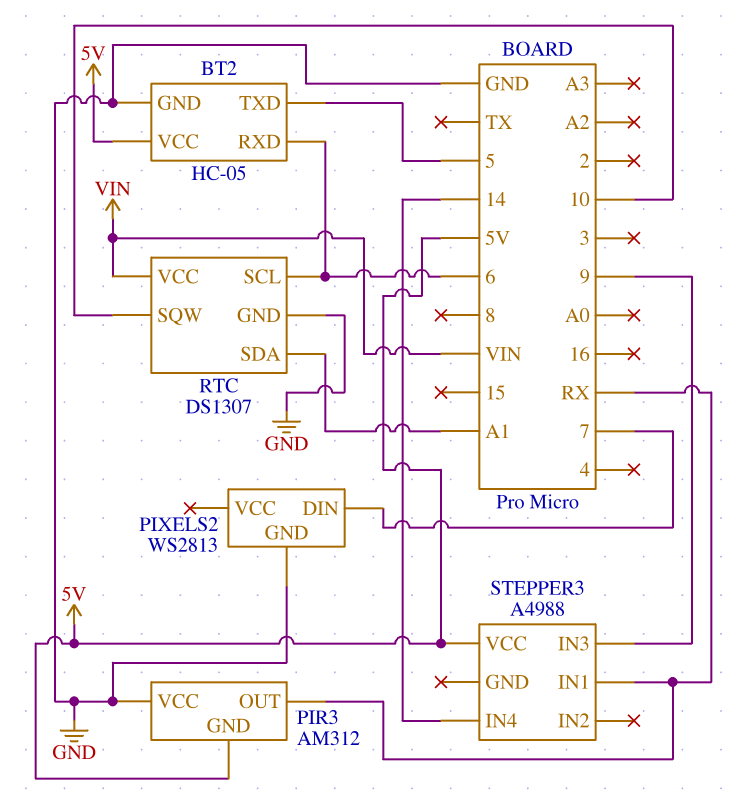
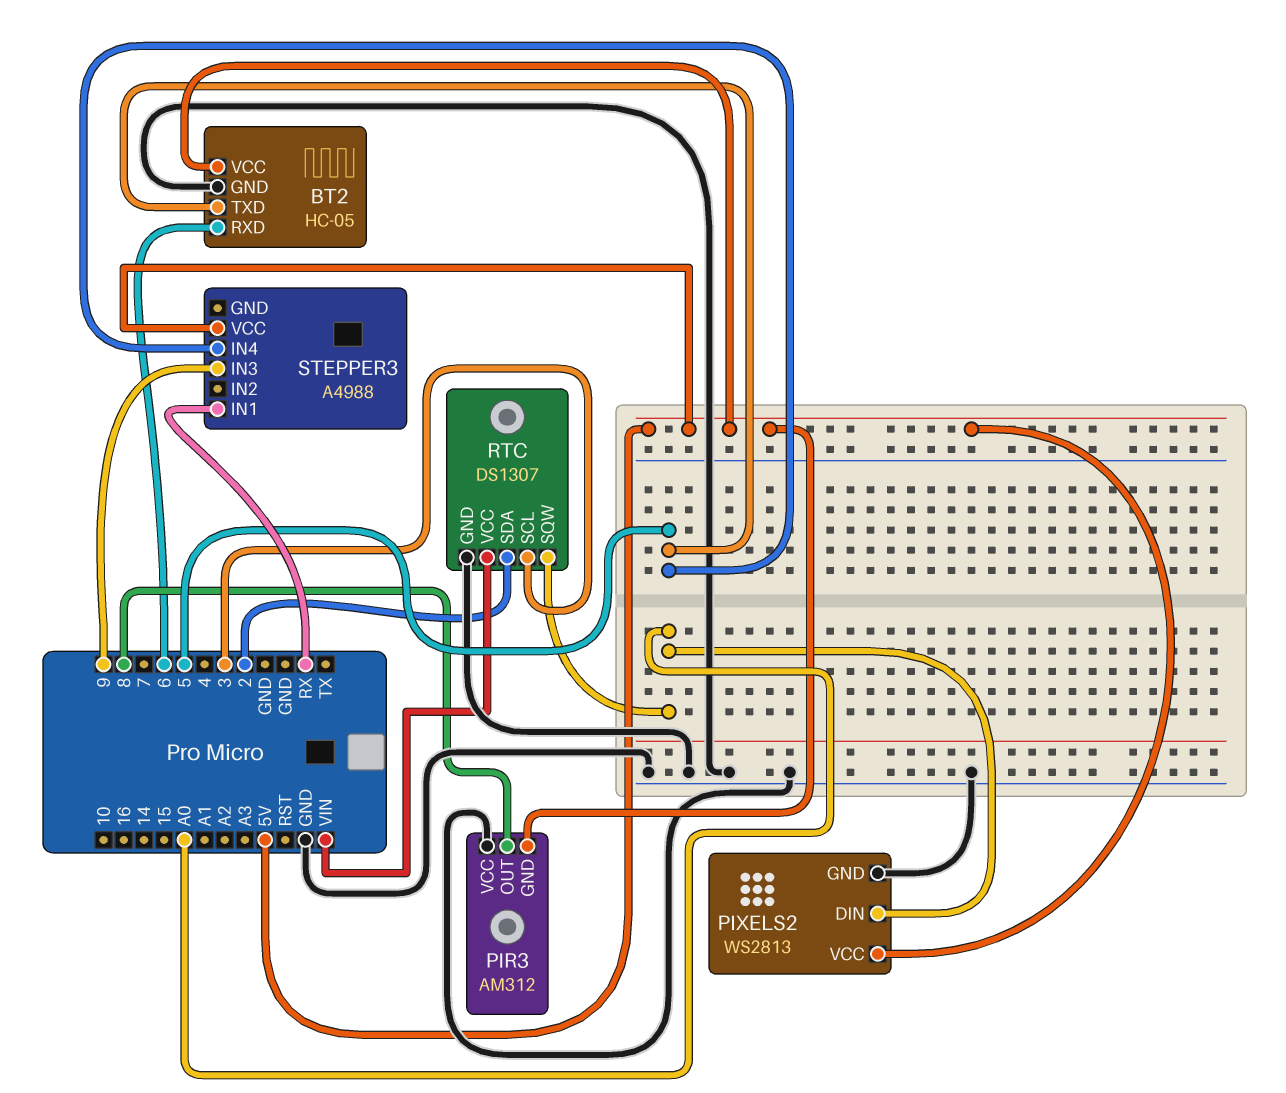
PIR3 pin OUT: RX -> 8
PIXELS2 pin DIN: 7 -> A0
PIXELS2 pin VCC: none -> 5V
RTC pin SCL: 6 -> 3
RTC pin SDA: A1 -> 2
RTC pin SQW: 10 -> A0
STEPPER3 pin IN4: 14 -> 5

